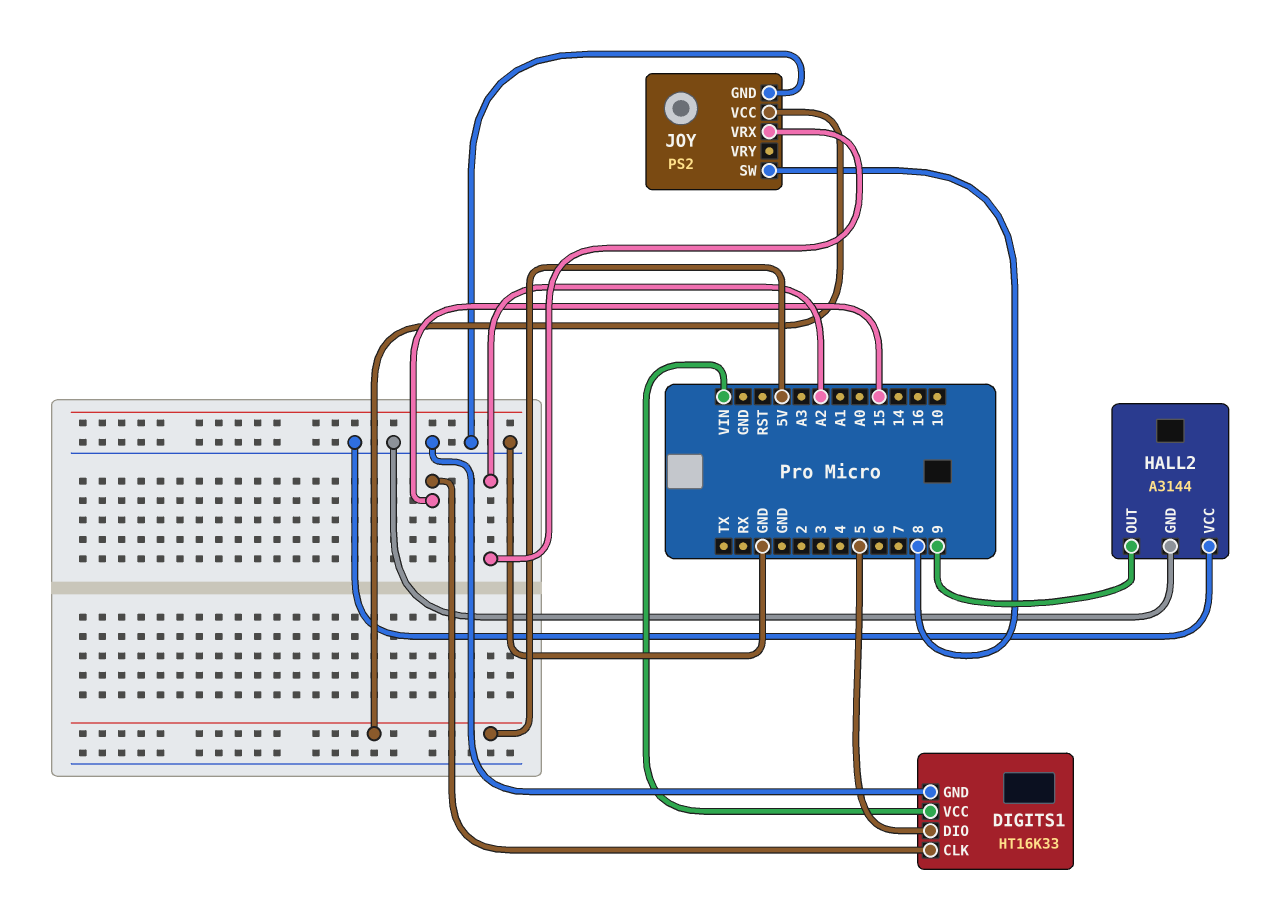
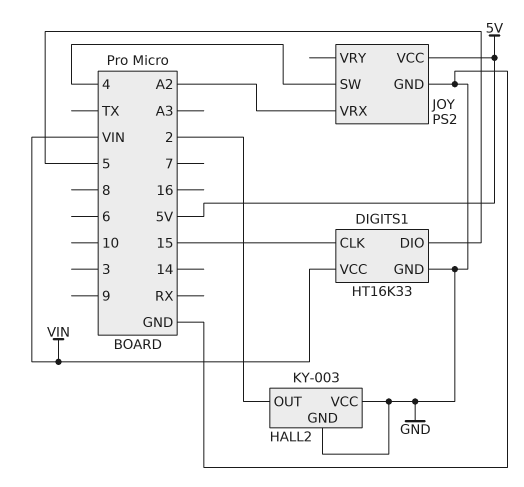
HALL2: A3144 -> KY-003
HALL2 pin OUT: 9 -> 2
JOY pin SW: 8 -> 4

